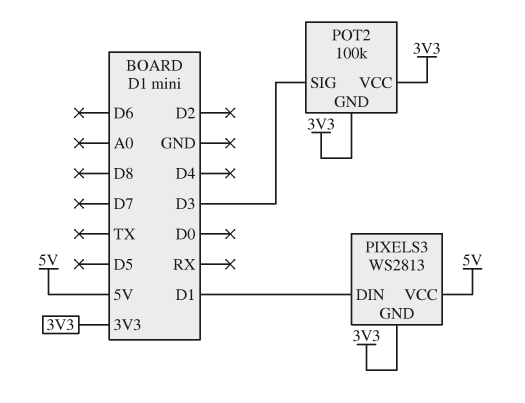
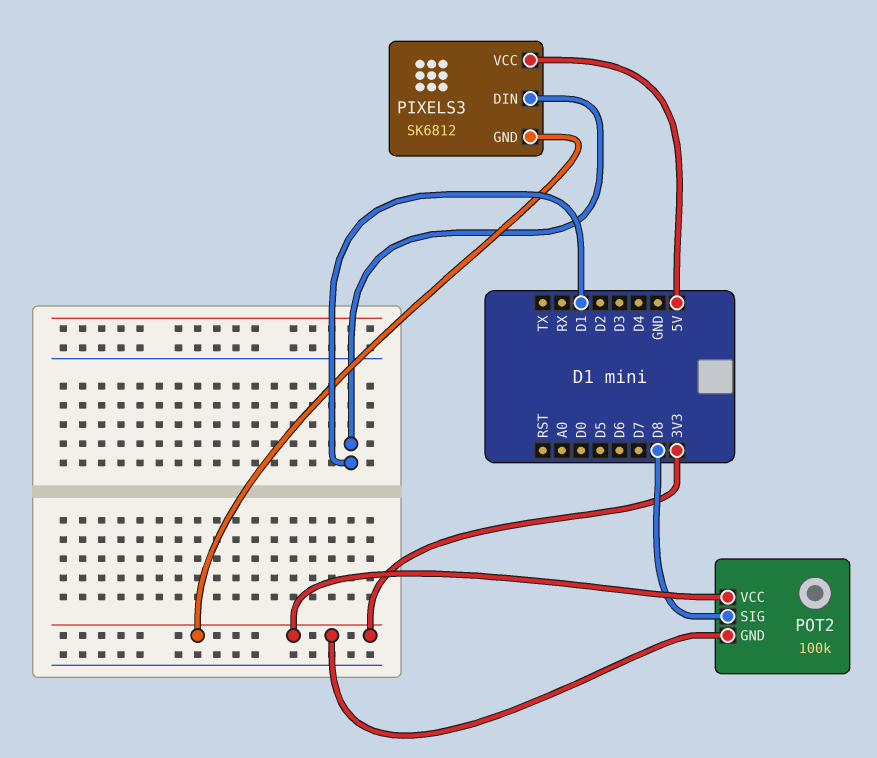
PIXELS3: WS2813 -> SK6812
POT2 pin SIG: D3 -> D8

